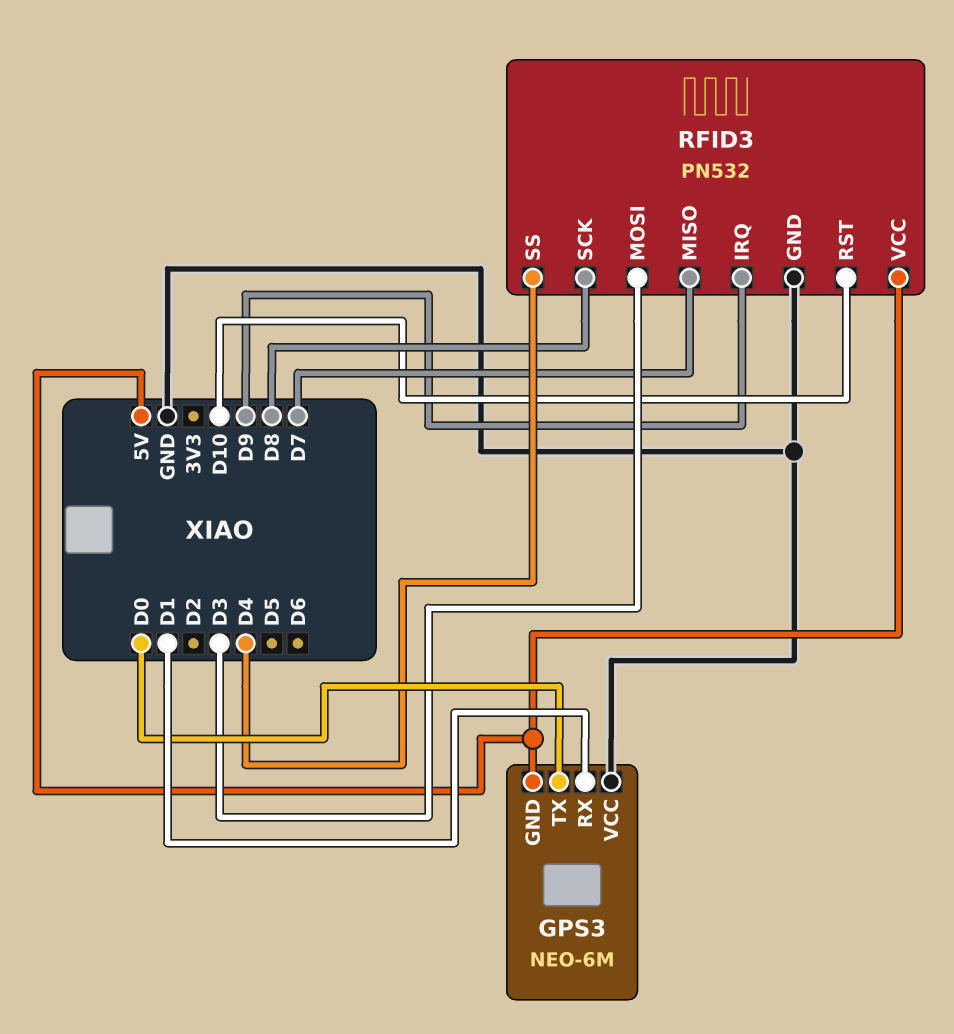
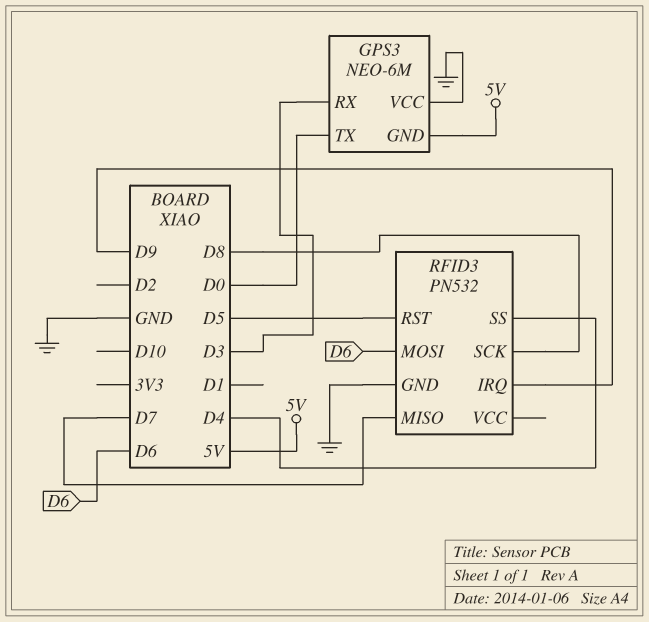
GPS3 pin RX: D1 -> D3
RFID3 pin MOSI: D3 -> D6
RFID3 pin RST: D10 -> D5
RFID3 pin VCC: 5V -> none

